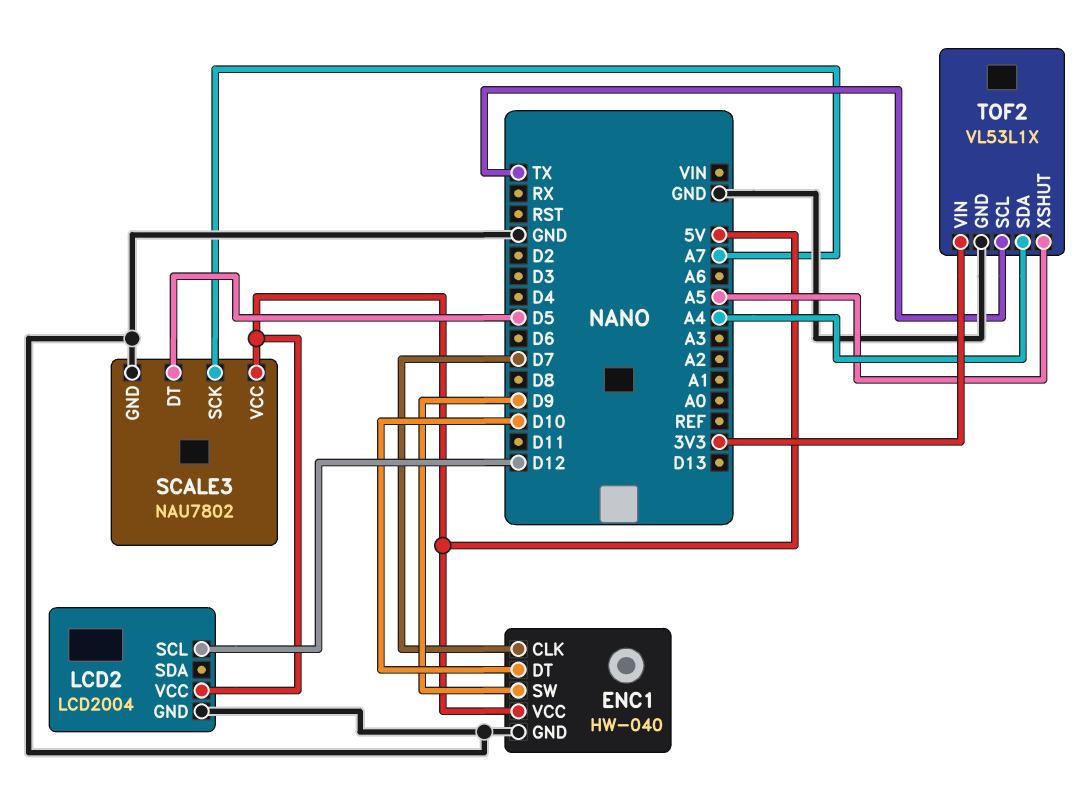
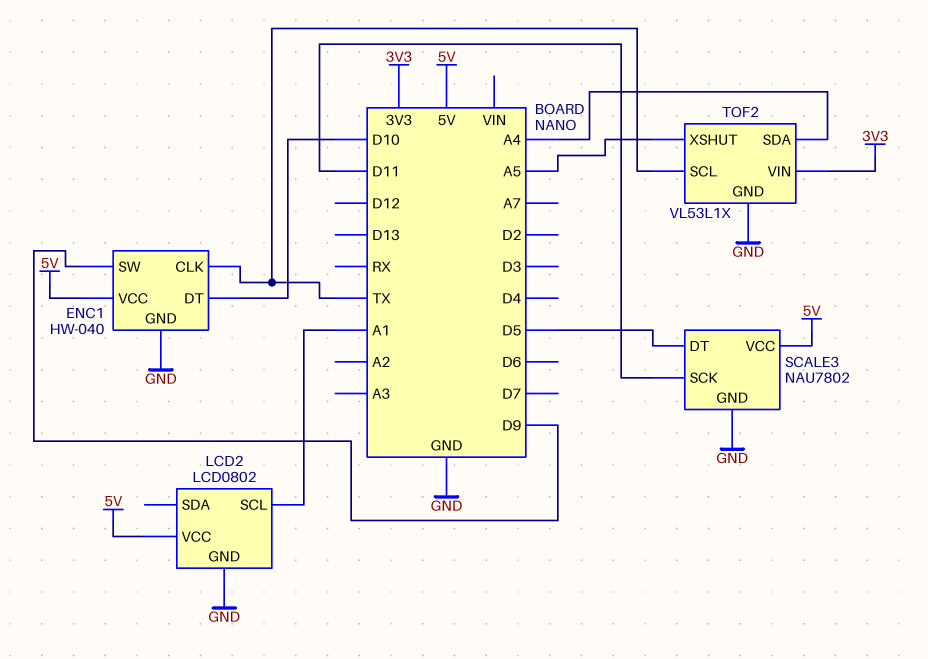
ENC1 pin CLK: D7 -> TX
LCD2: LCD2004 -> LCD0802
LCD2 pin SCL: D12 -> A1
SCALE3 pin SCK: A7 -> D11

